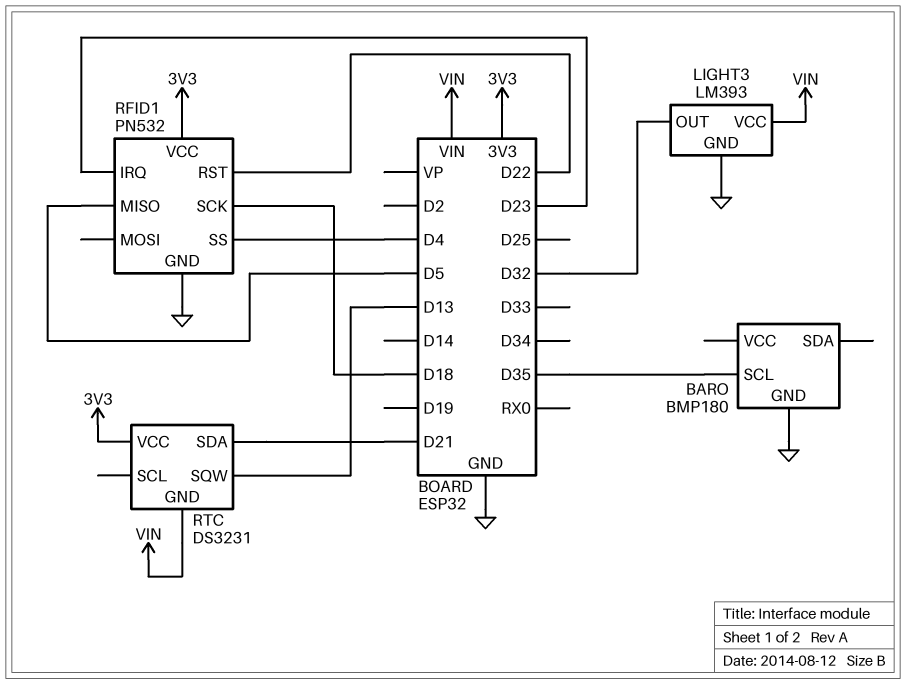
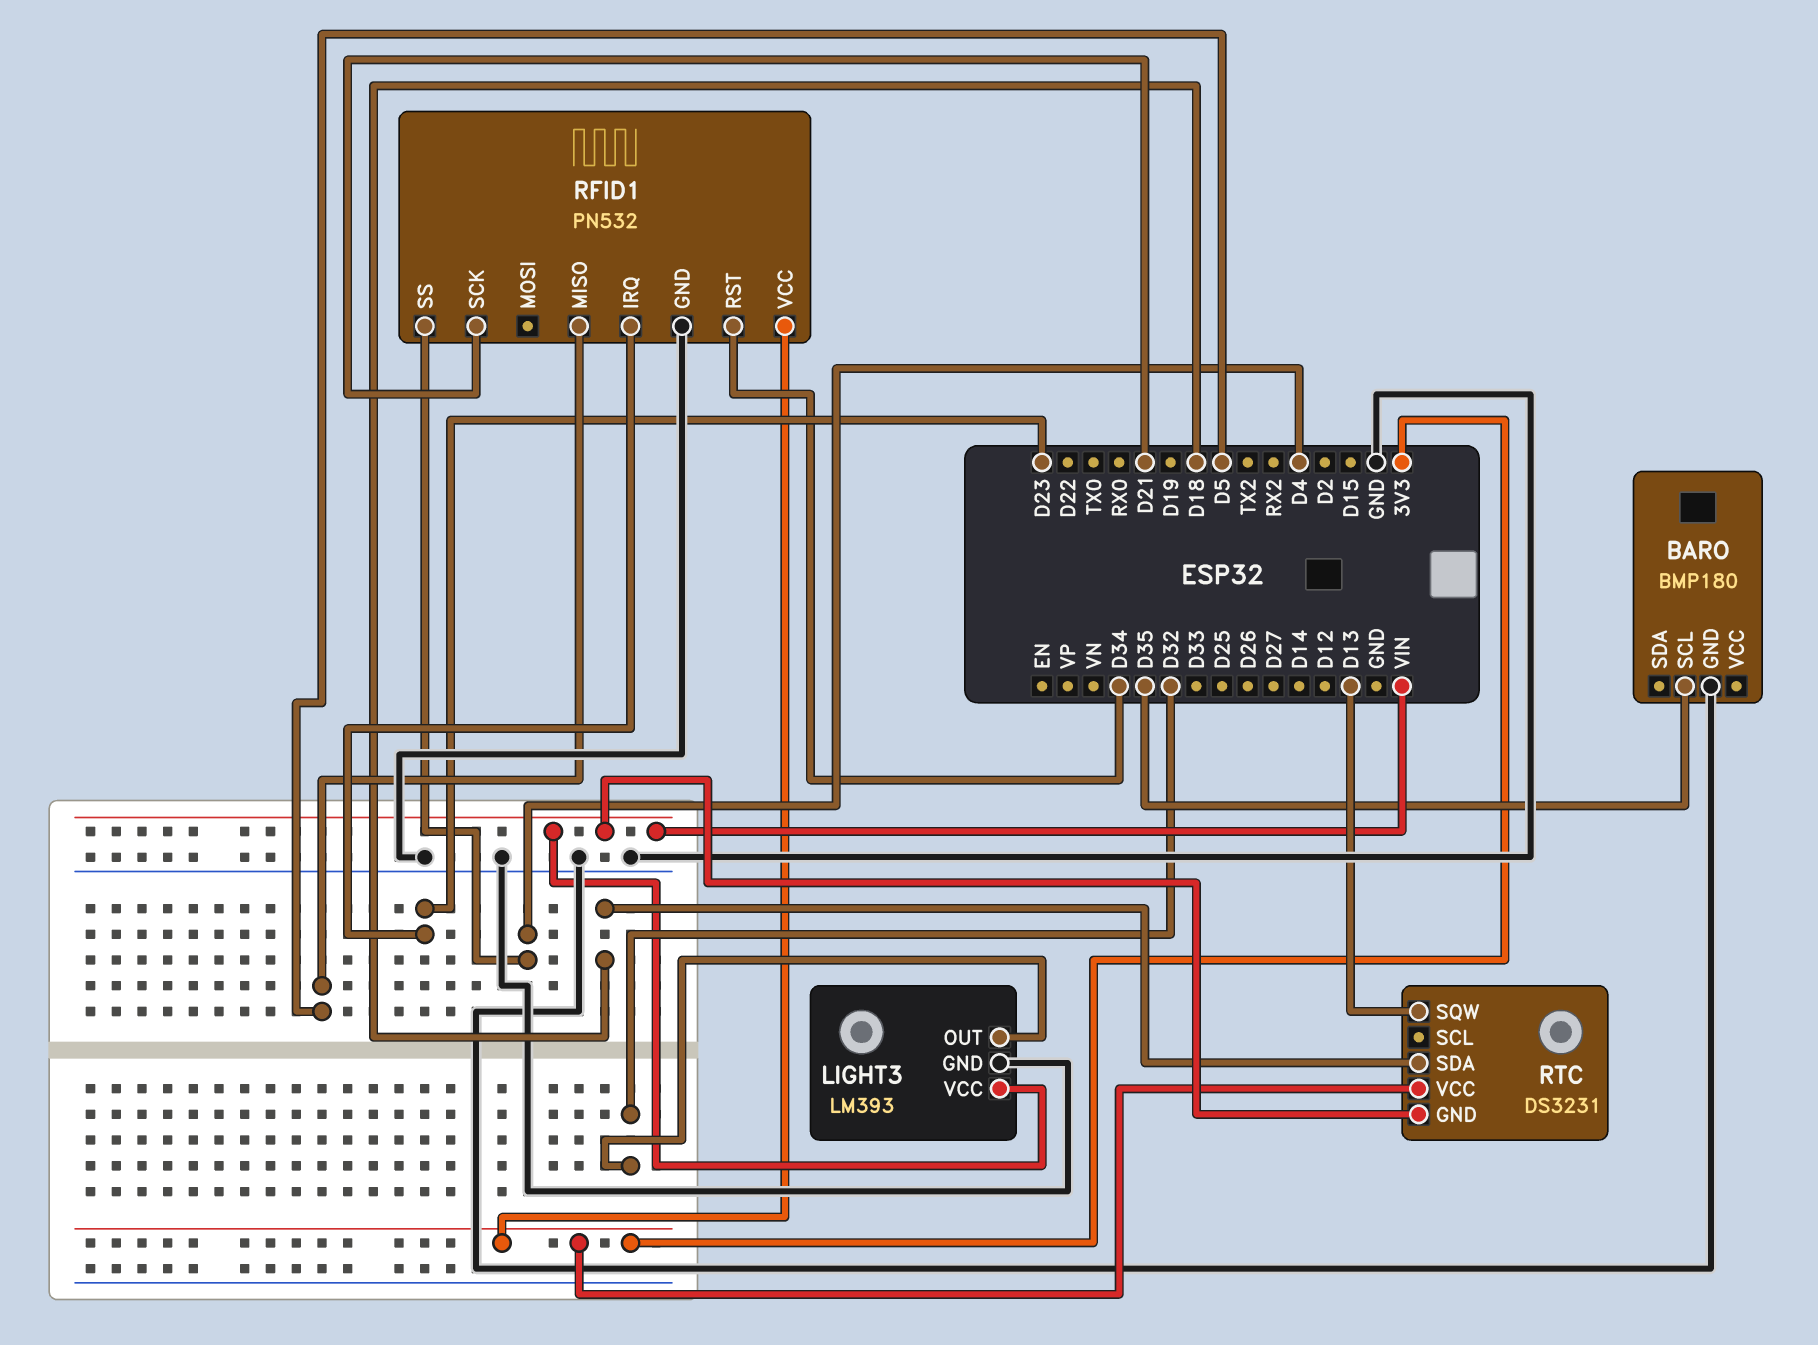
RFID1 pin RST: D22 -> D34
RFID1 pin SCK: D18 -> D21
RTC pin SDA: D21 -> D18

